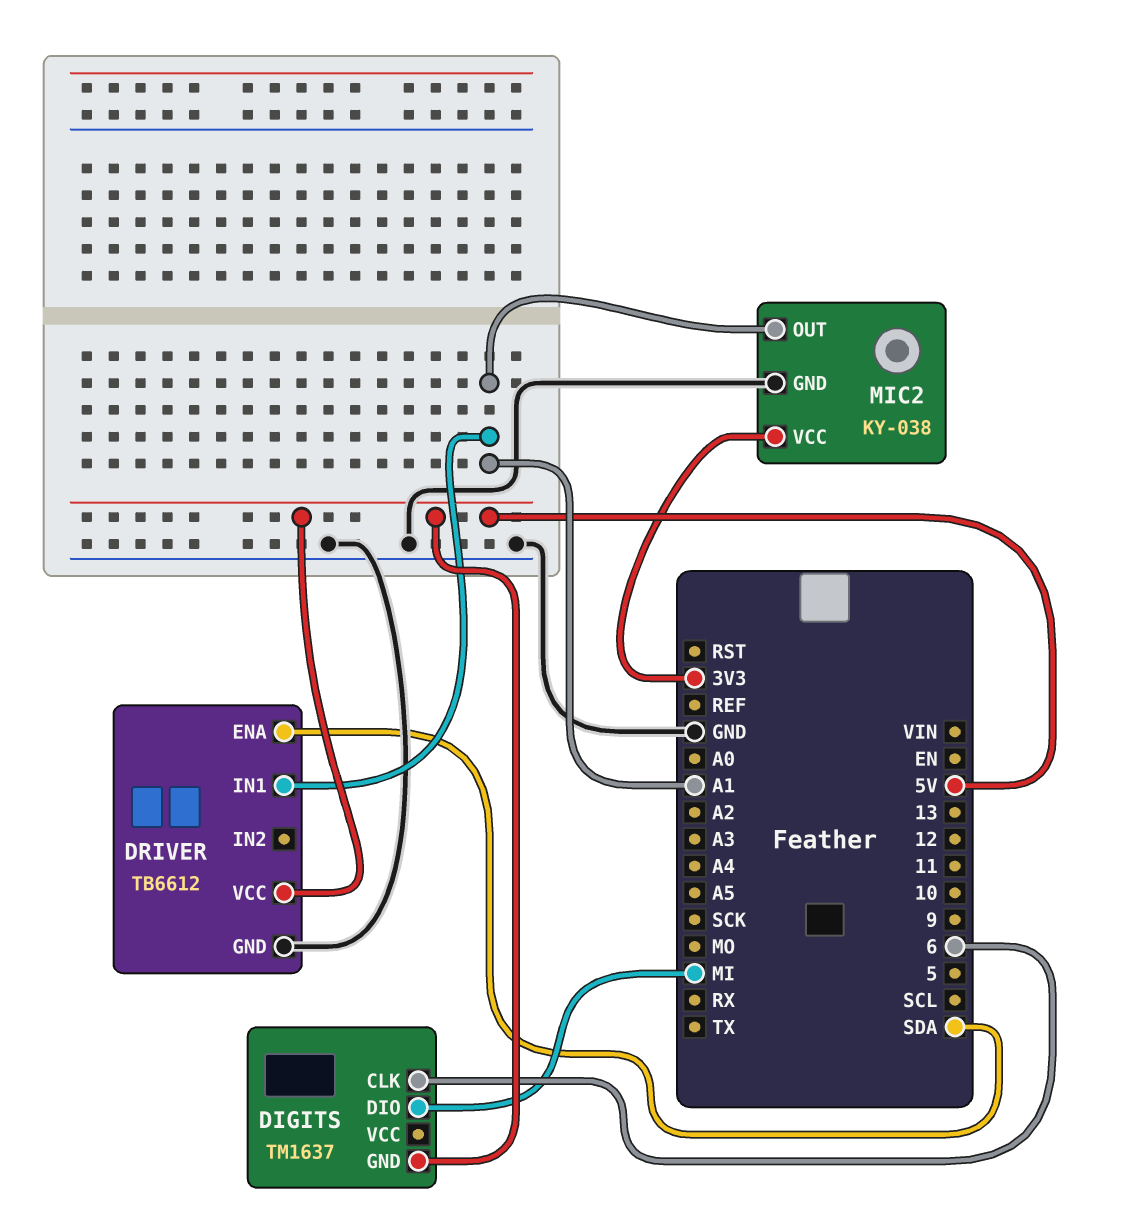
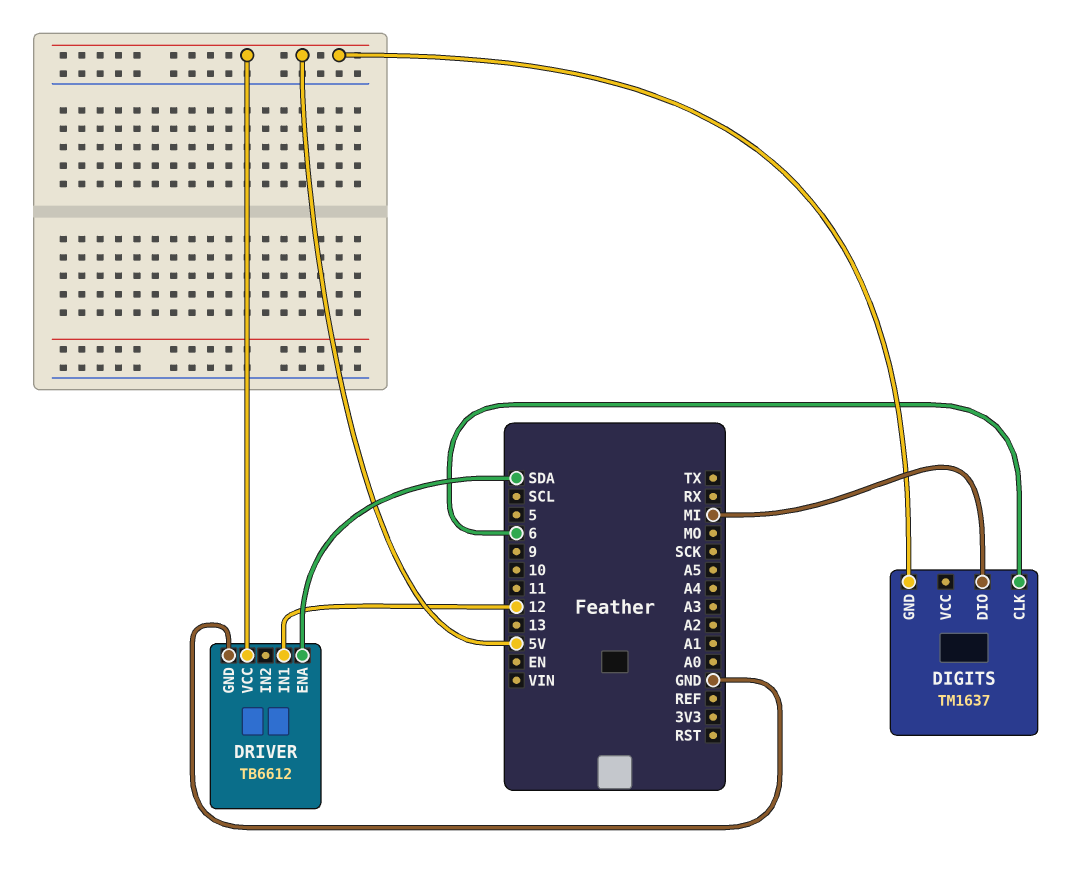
DRIVER pin IN1: A1 -> 12
MIC2: KY-038 -> none
MIC2 pin GND: GND -> none
MIC2 pin OUT: A1 -> none
MIC2 pin VCC: 3V3 -> none

